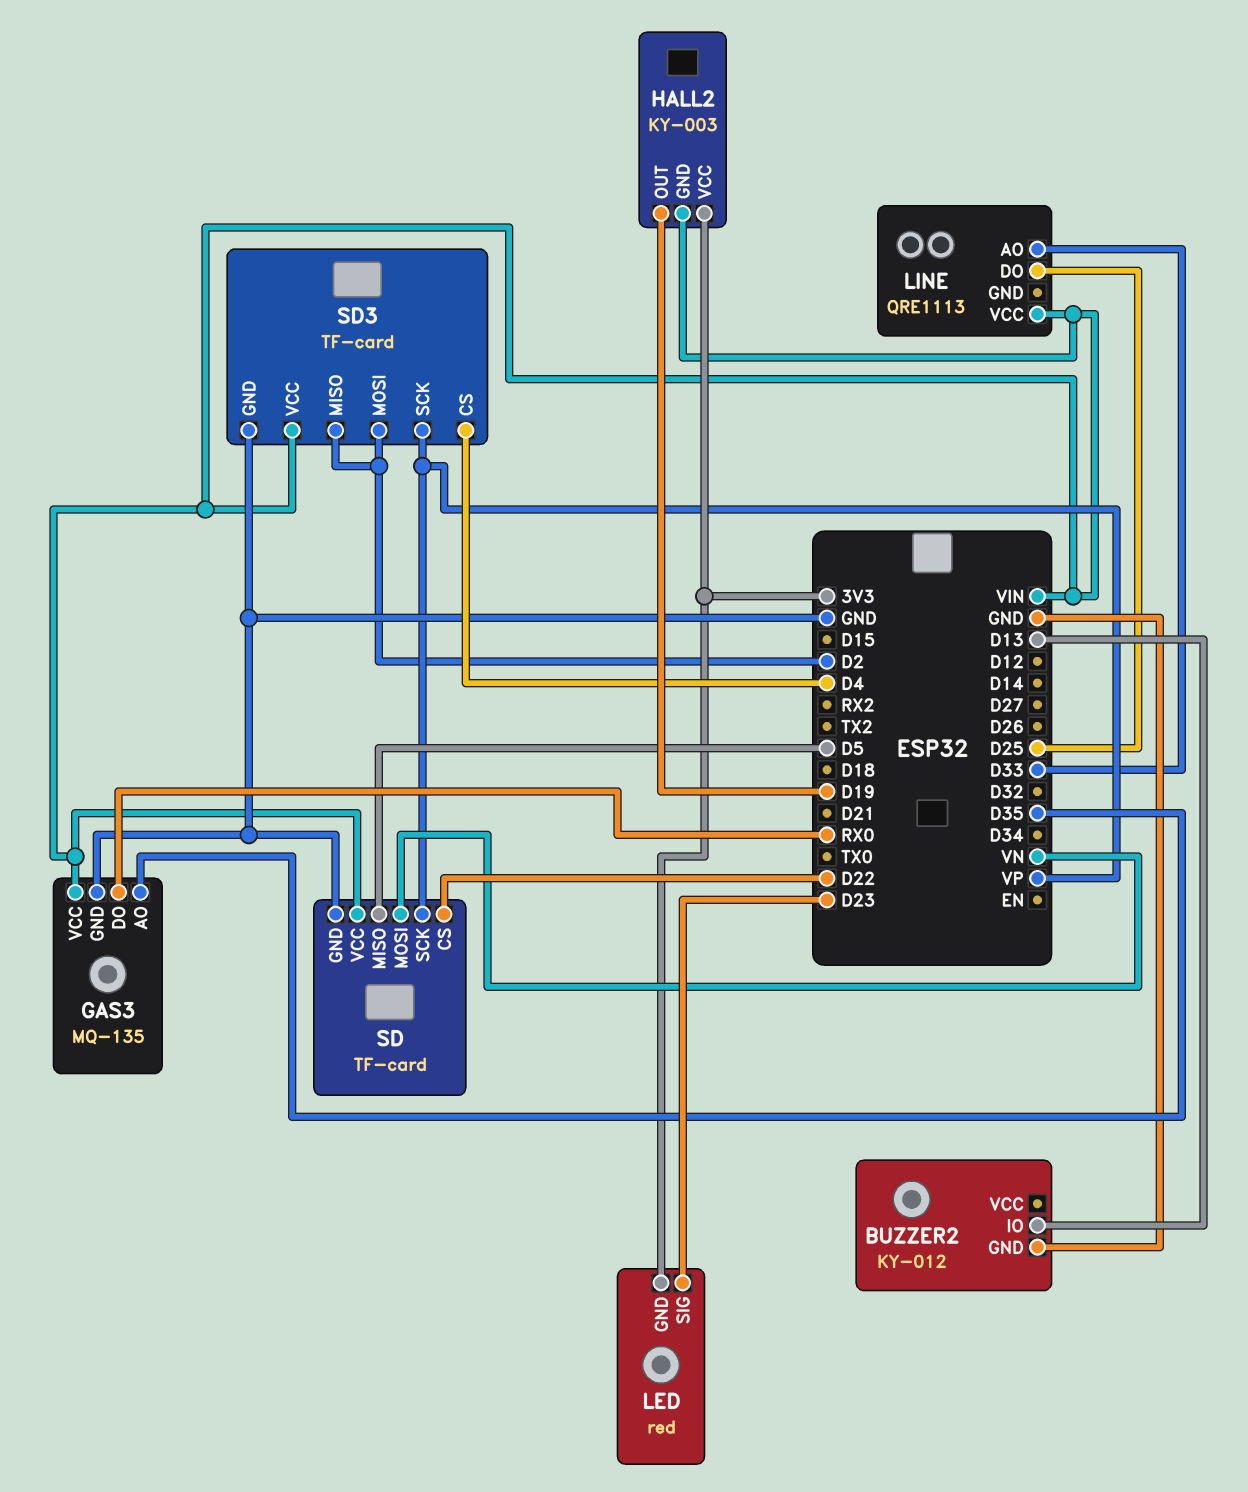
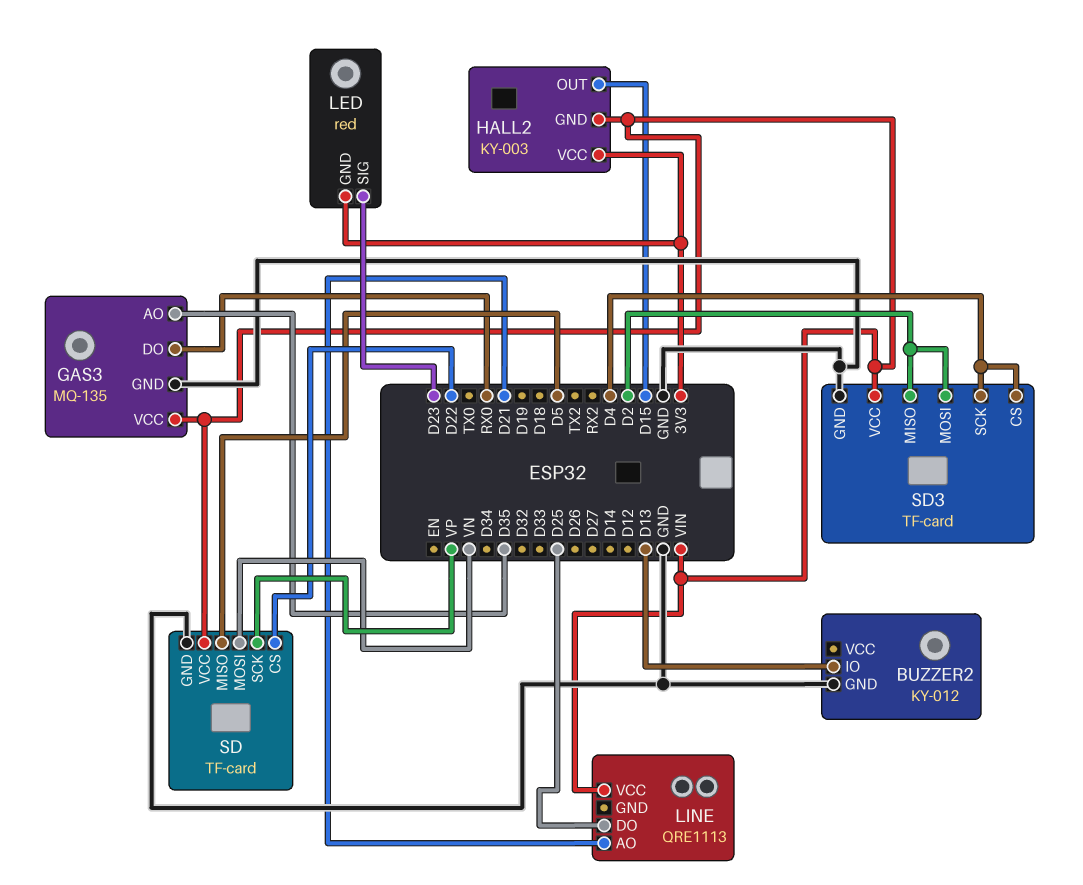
HALL2 pin OUT: D19 -> D15
LINE pin AO: D33 -> D21
SD3 pin SCK: VP -> D4

